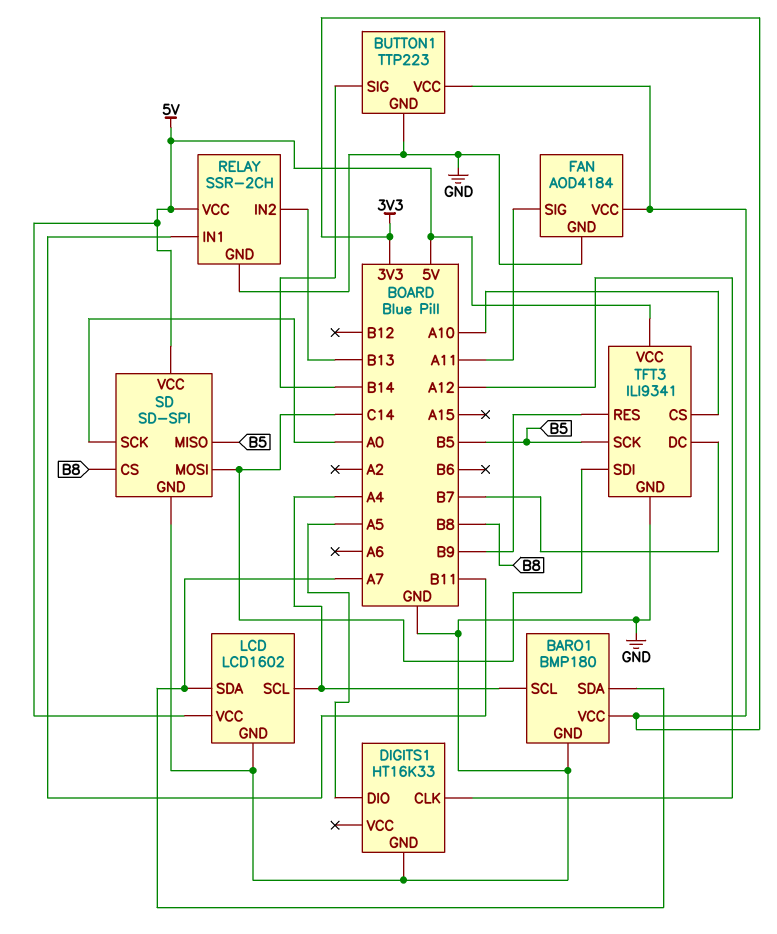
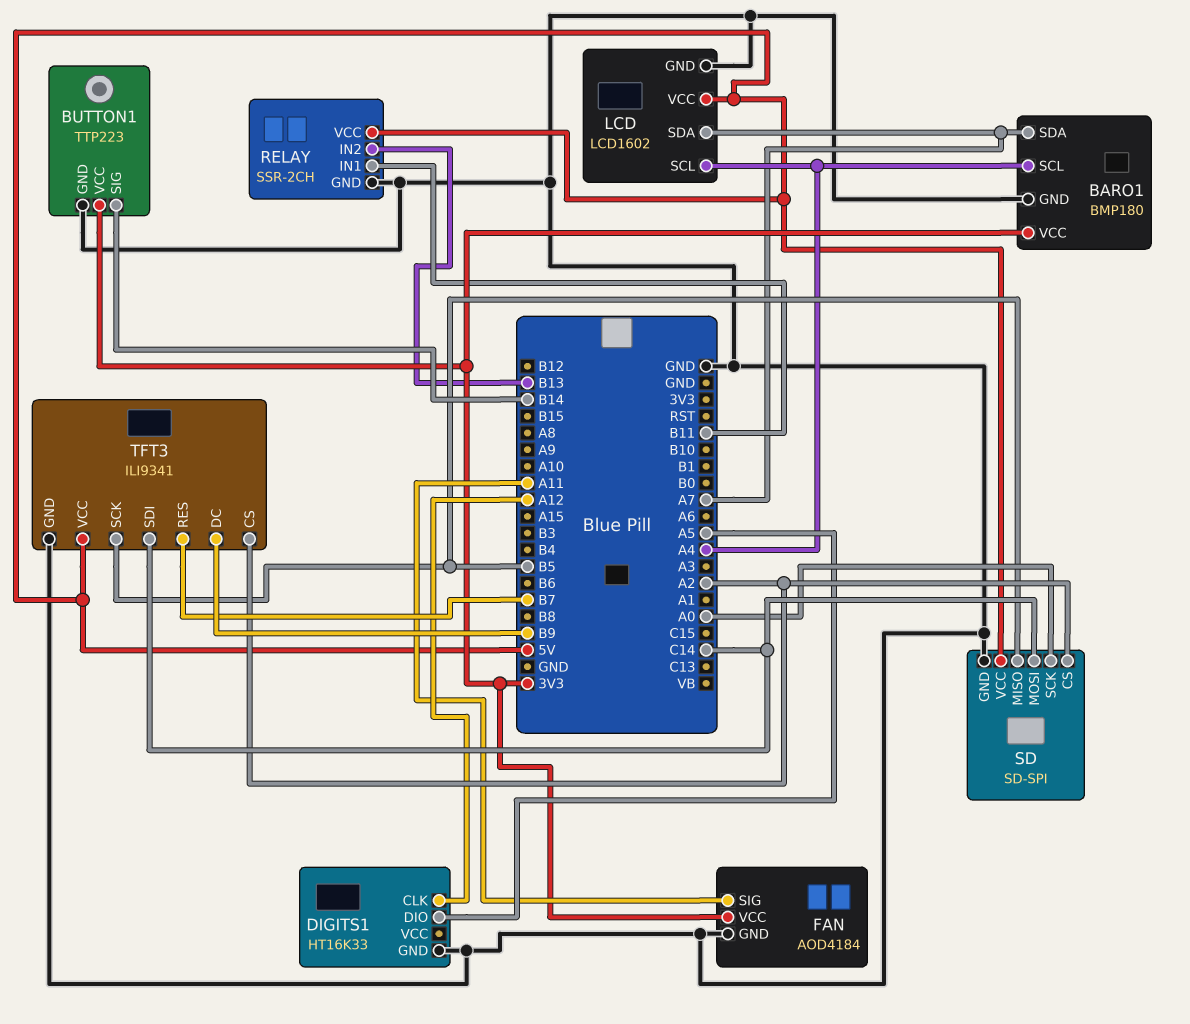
SD pin CS: B8 -> A2
TFT3 pin CS: A10 -> A2
TFT3 pin DC: B7 -> B9
TFT3 pin RES: B9 -> B7

